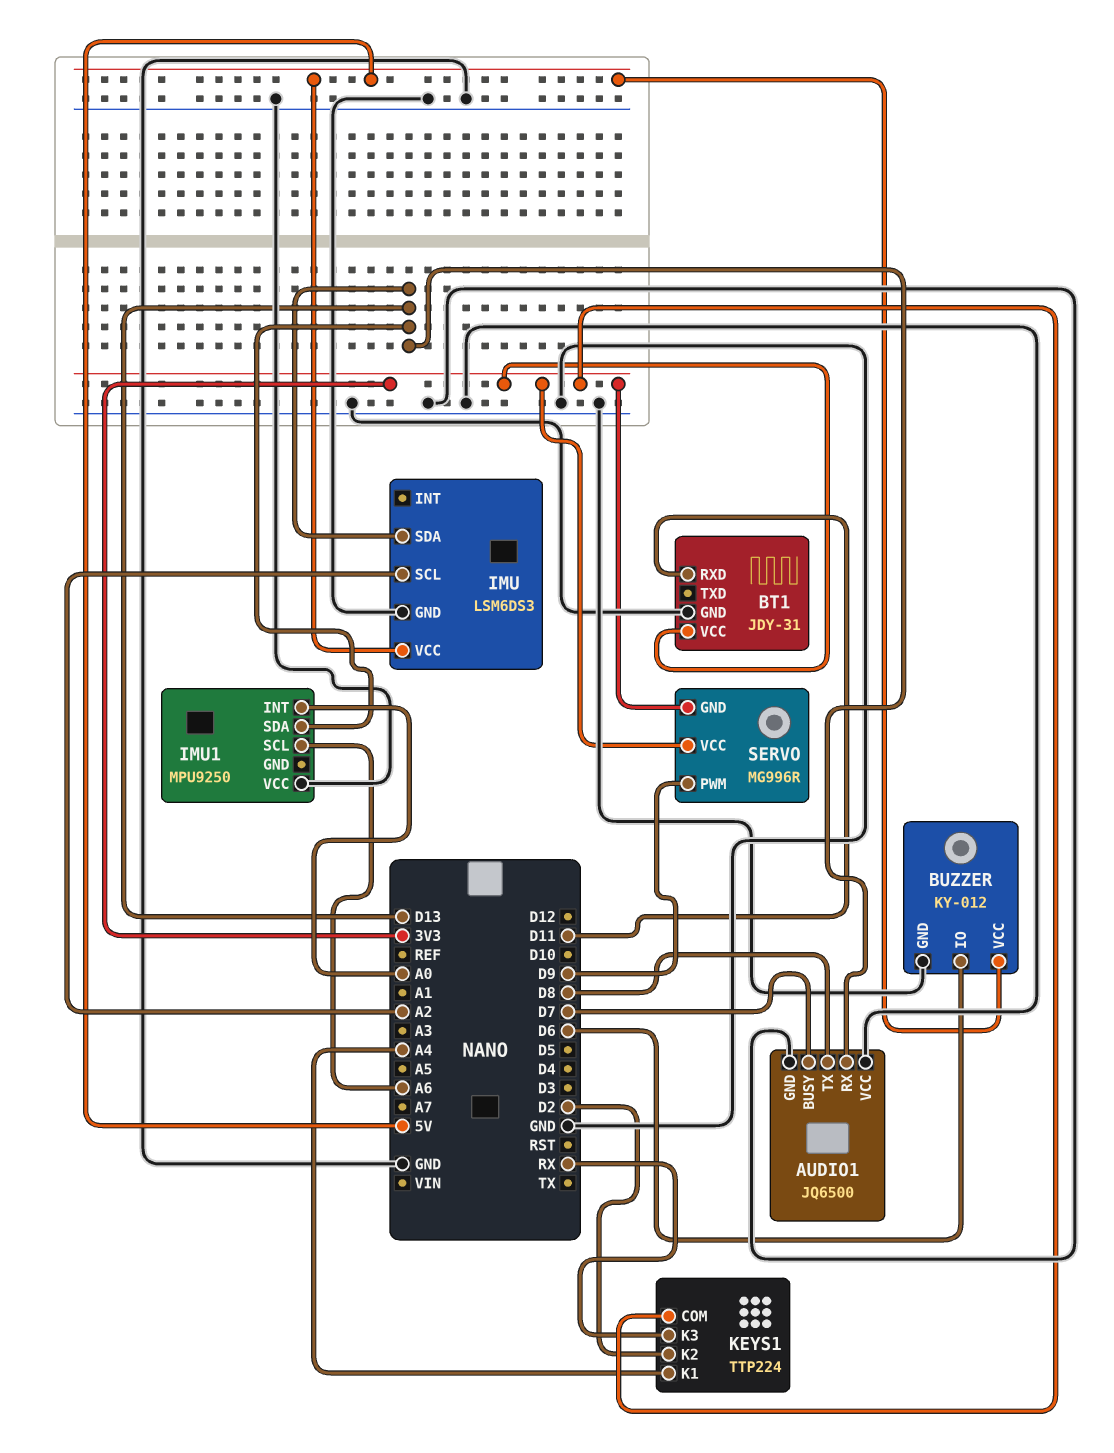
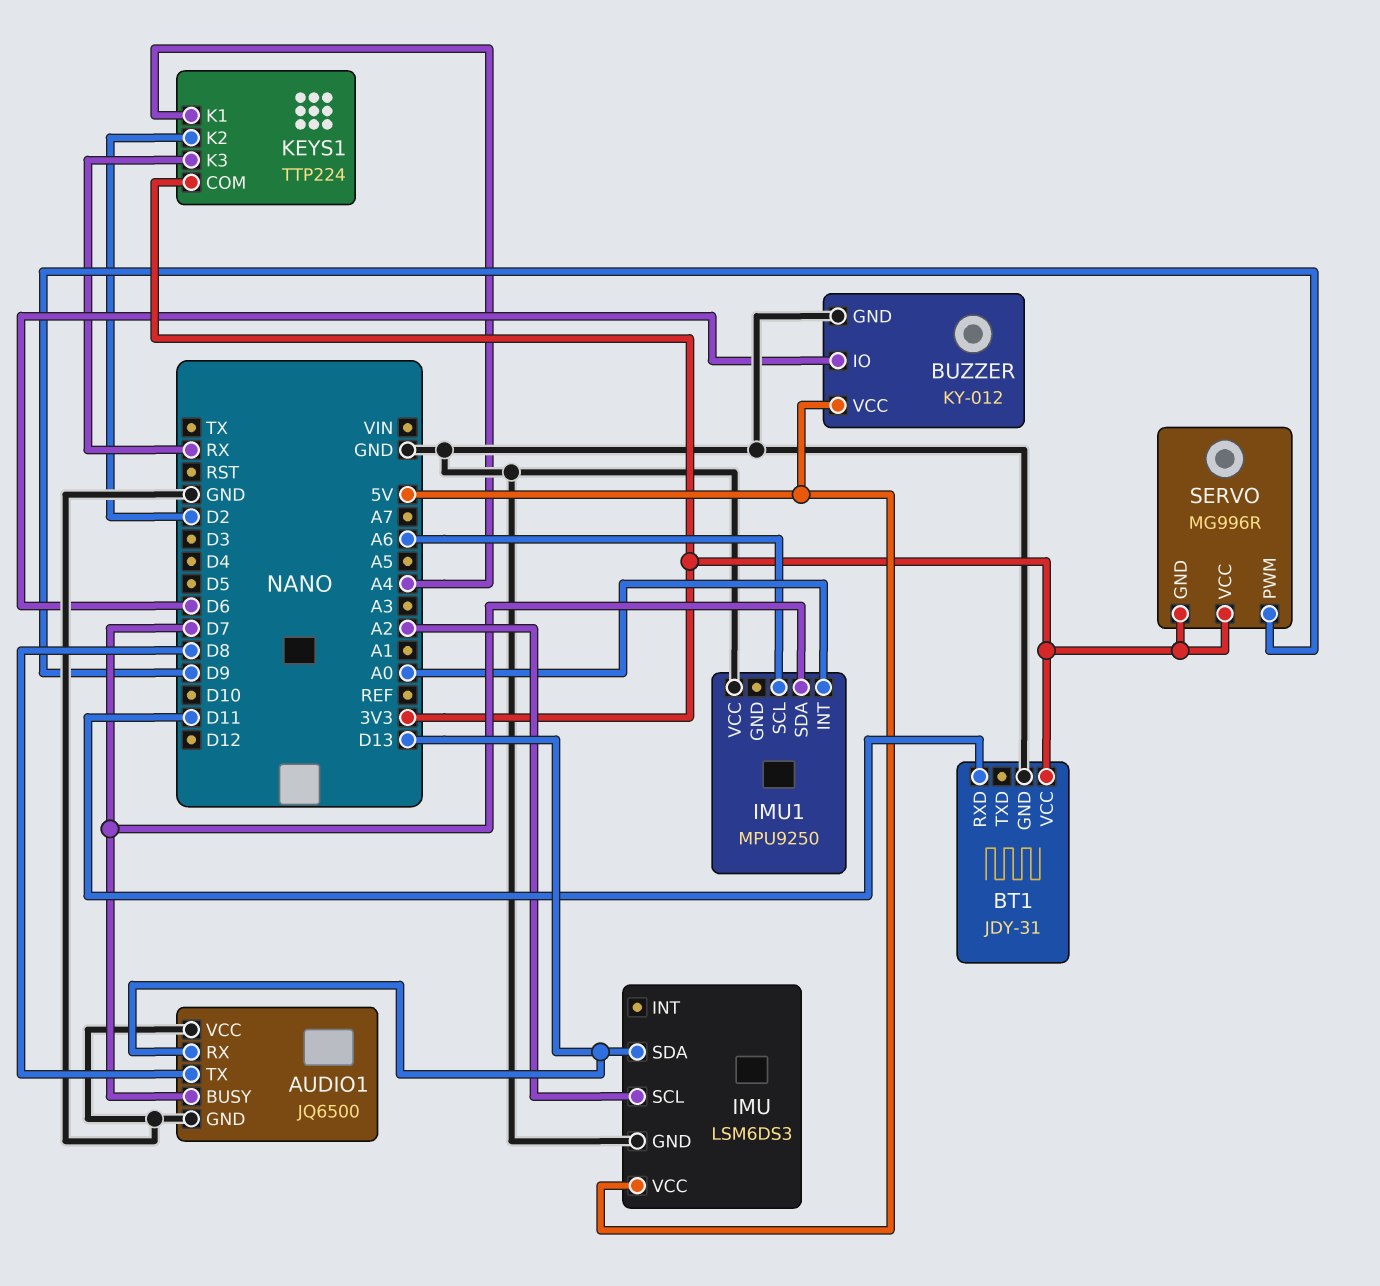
IMU1 pin SDA: D13 -> D7

